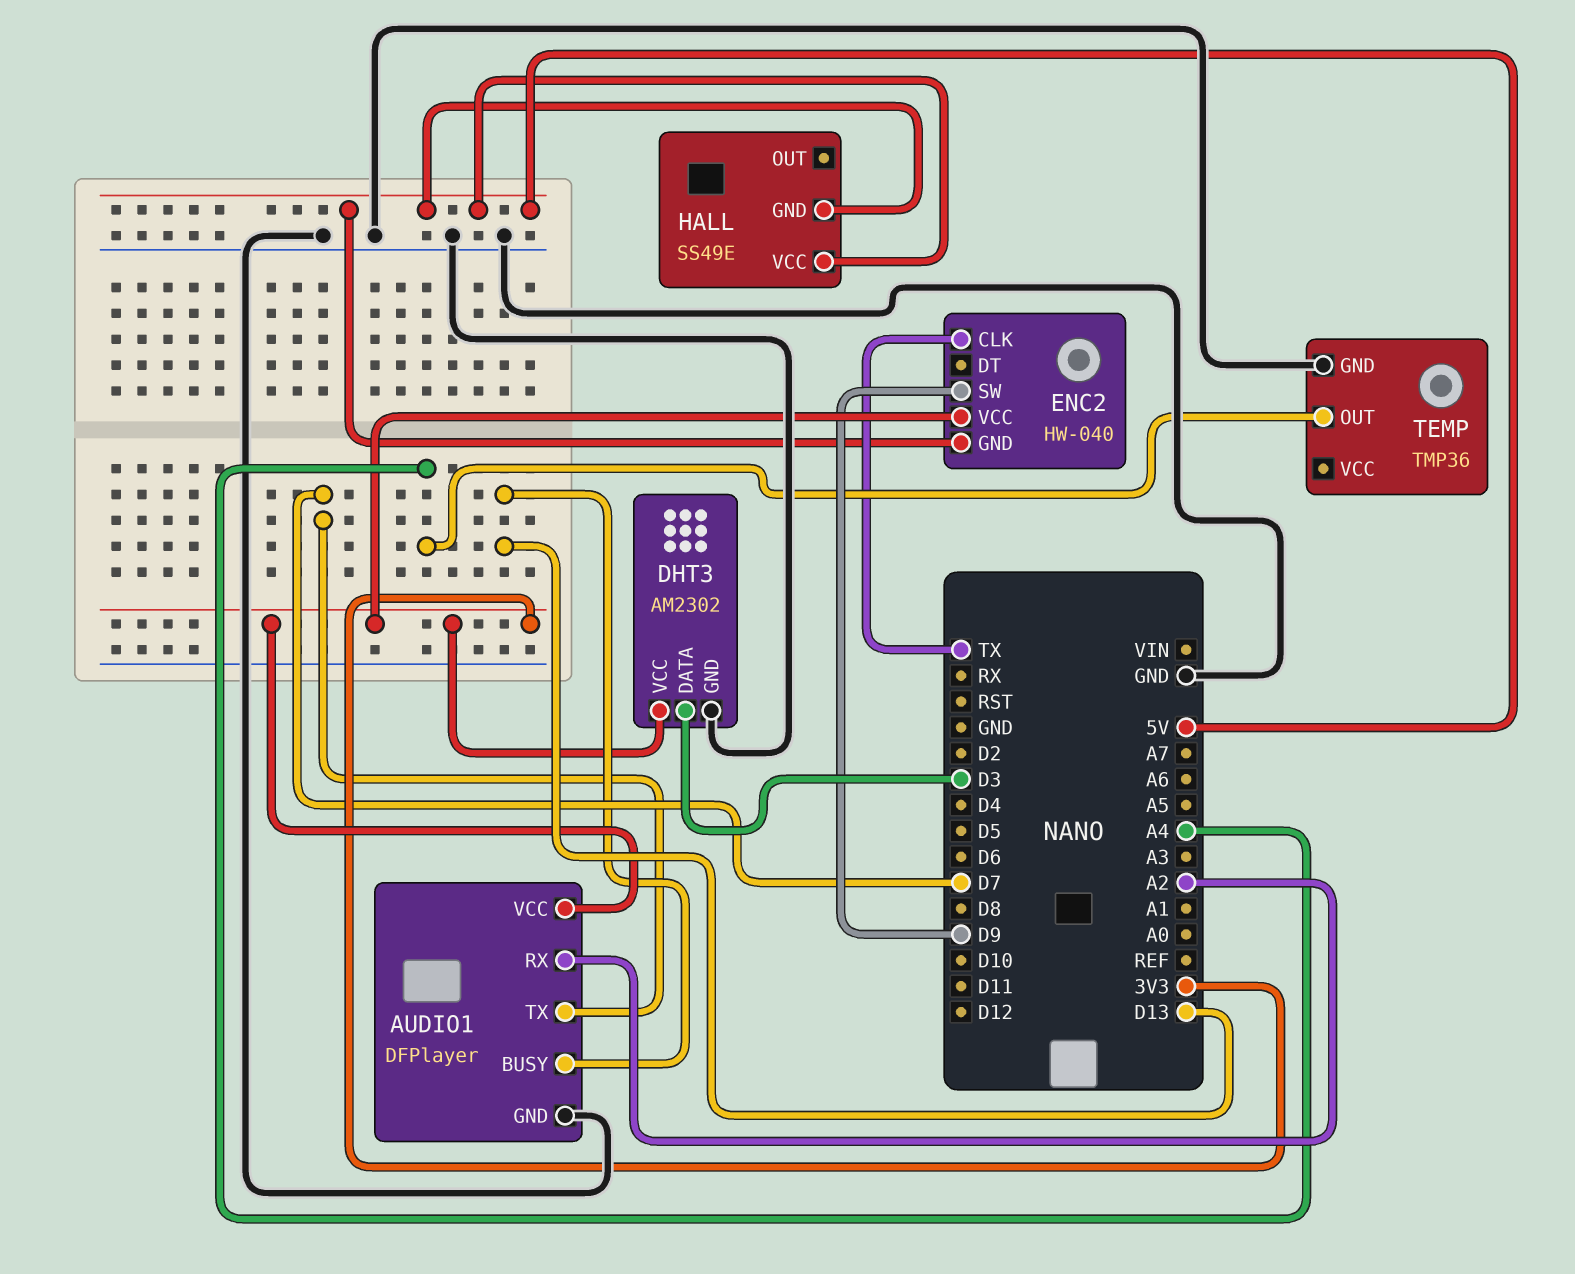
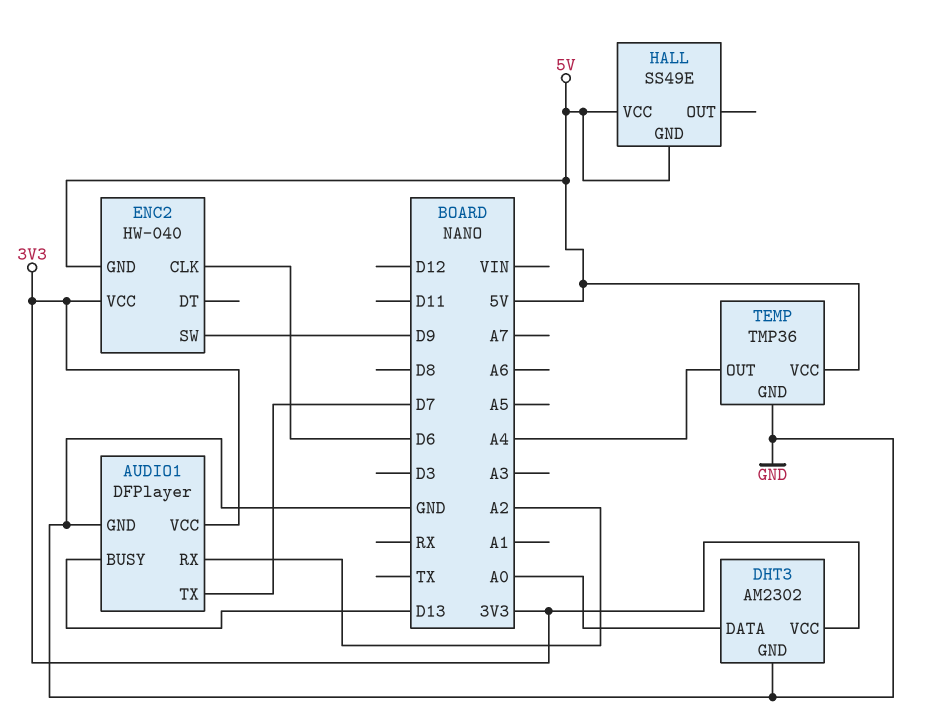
DHT3 pin DATA: D3 -> A0
ENC2 pin CLK: TX -> D6
TEMP pin VCC: none -> 5V

